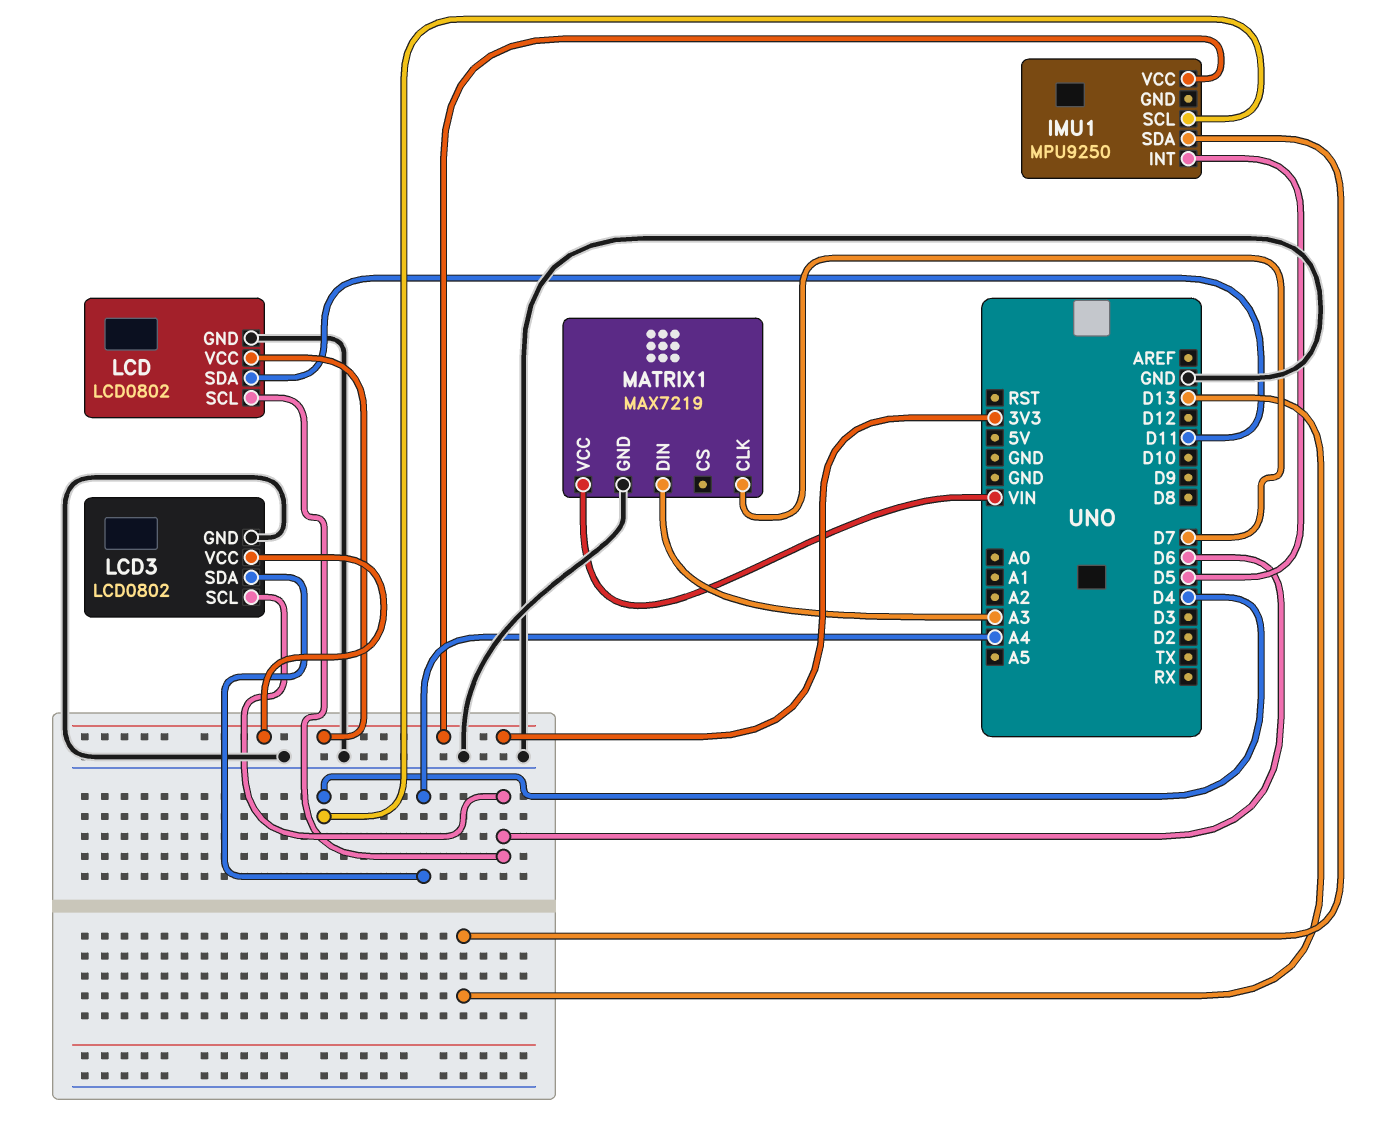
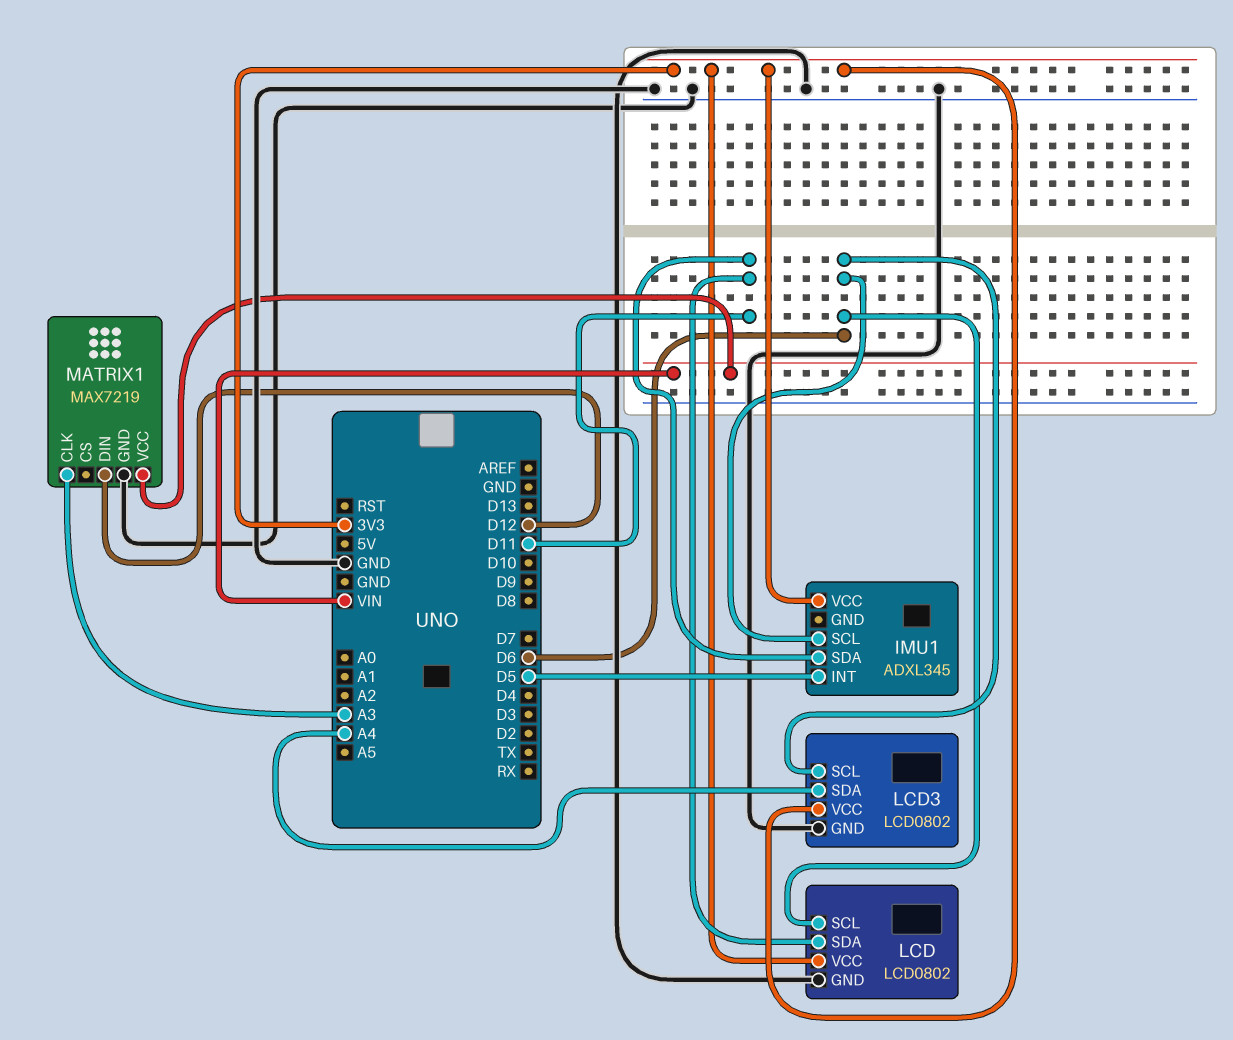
IMU1: MPU9250 -> ADXL345
IMU1 pin SCL: D4 -> D6
IMU1 pin SDA: D13 -> D11
MATRIX1 pin CLK: D7 -> A3
MATRIX1 pin DIN: A3 -> D12

